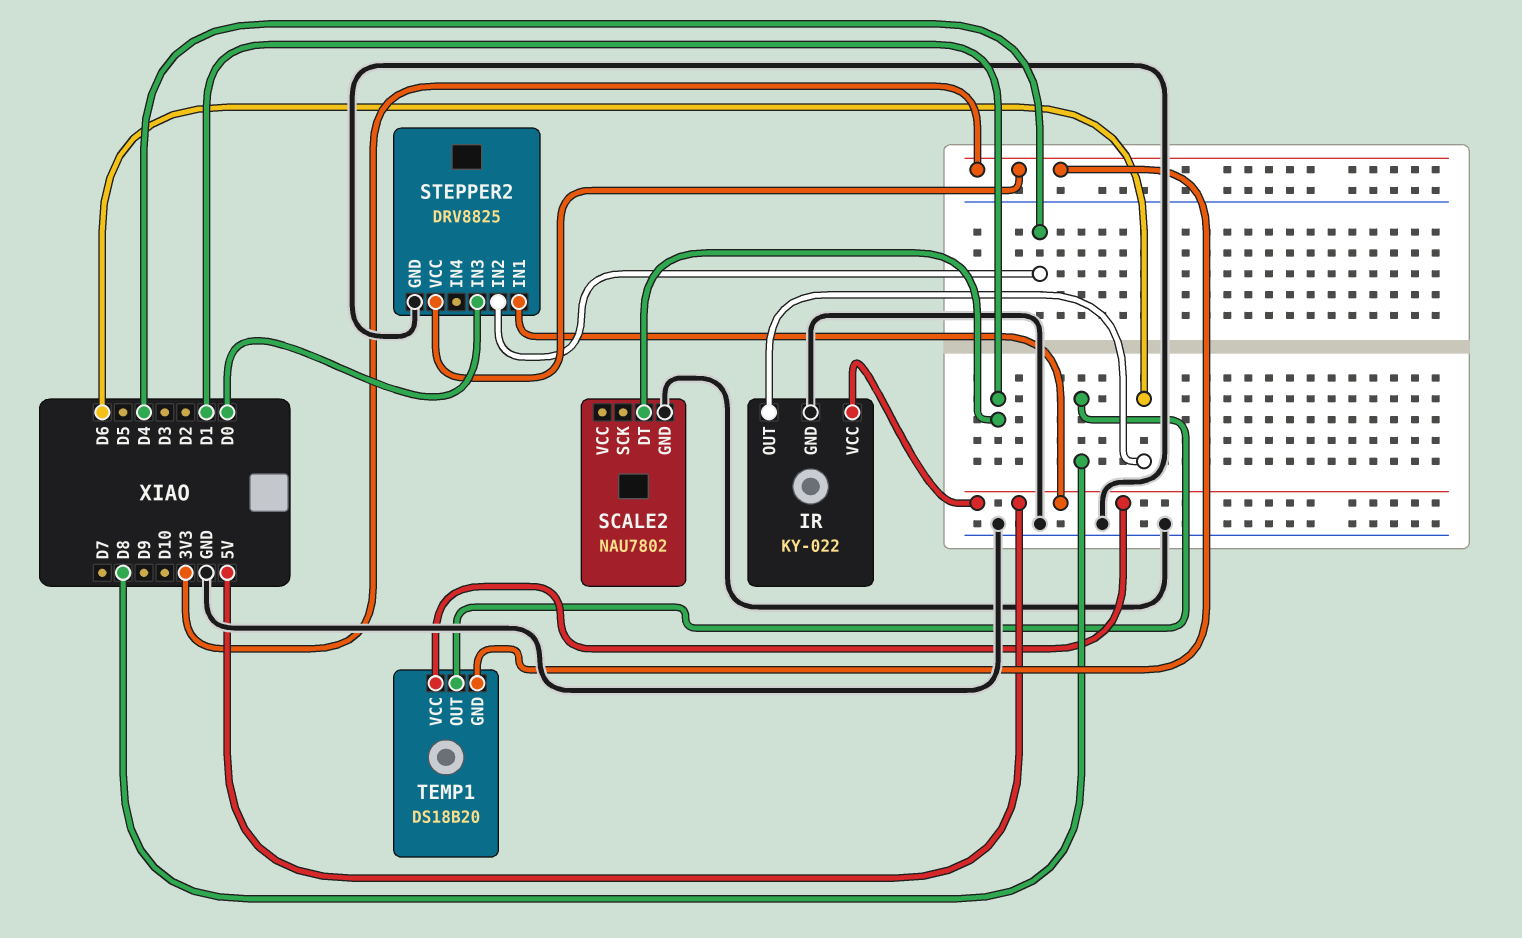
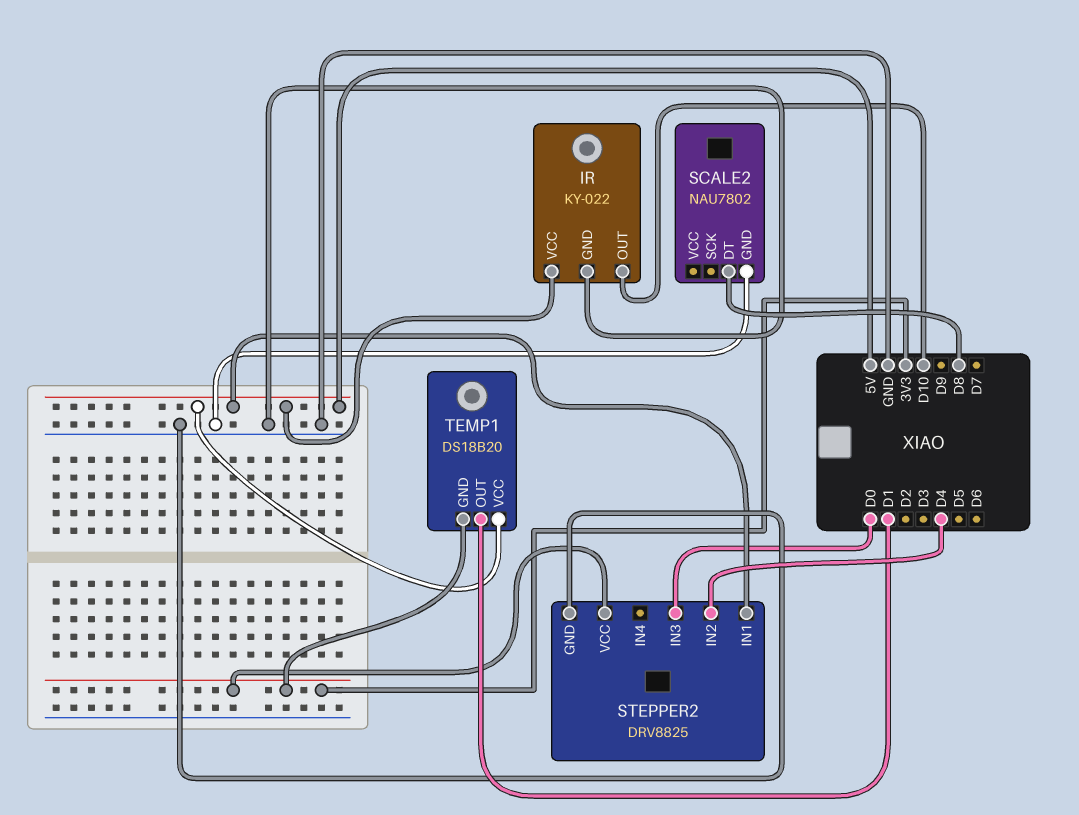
IR pin OUT: D6 -> D10
SCALE2 pin DT: D1 -> D8
TEMP1 pin OUT: D8 -> D1

